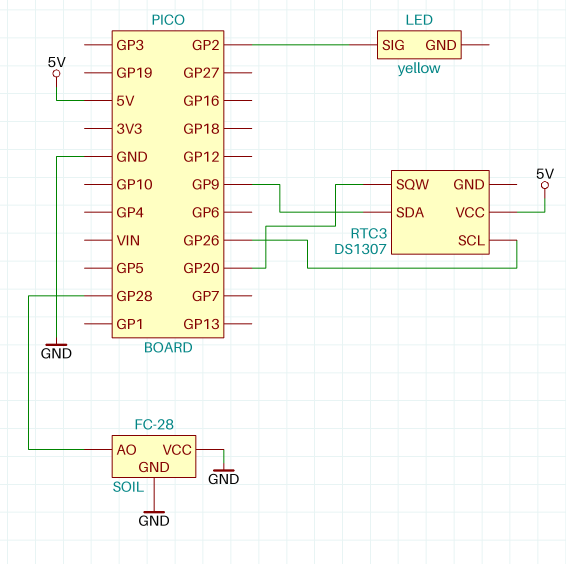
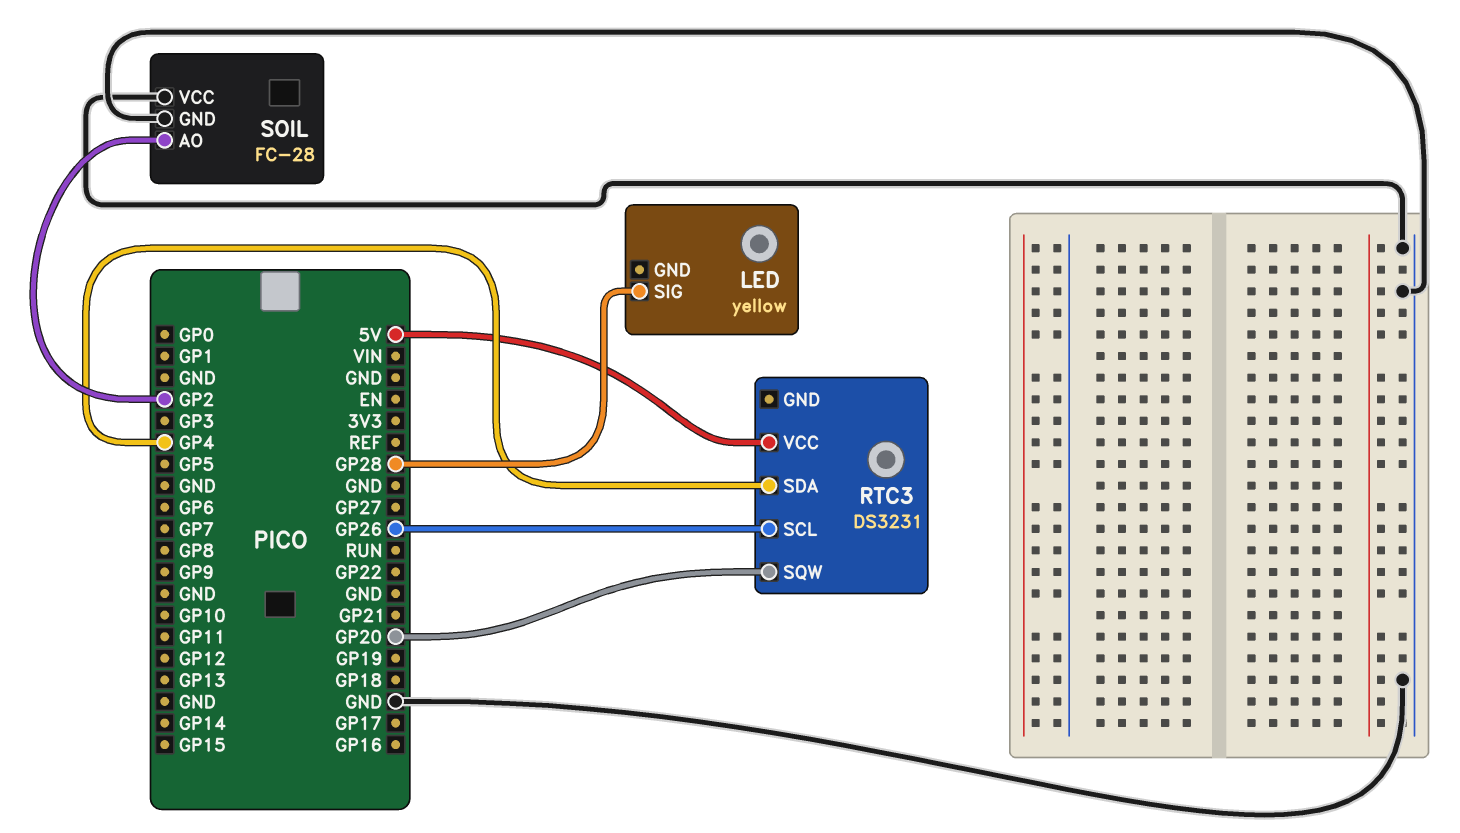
LED pin SIG: GP2 -> GP28
RTC3: DS1307 -> DS3231
RTC3 pin SDA: GP9 -> GP4
SOIL pin AO: GP28 -> GP2

